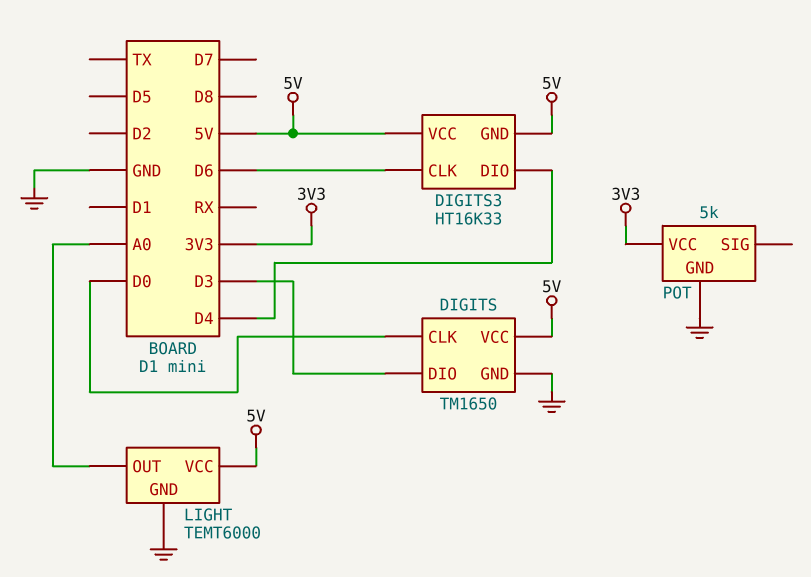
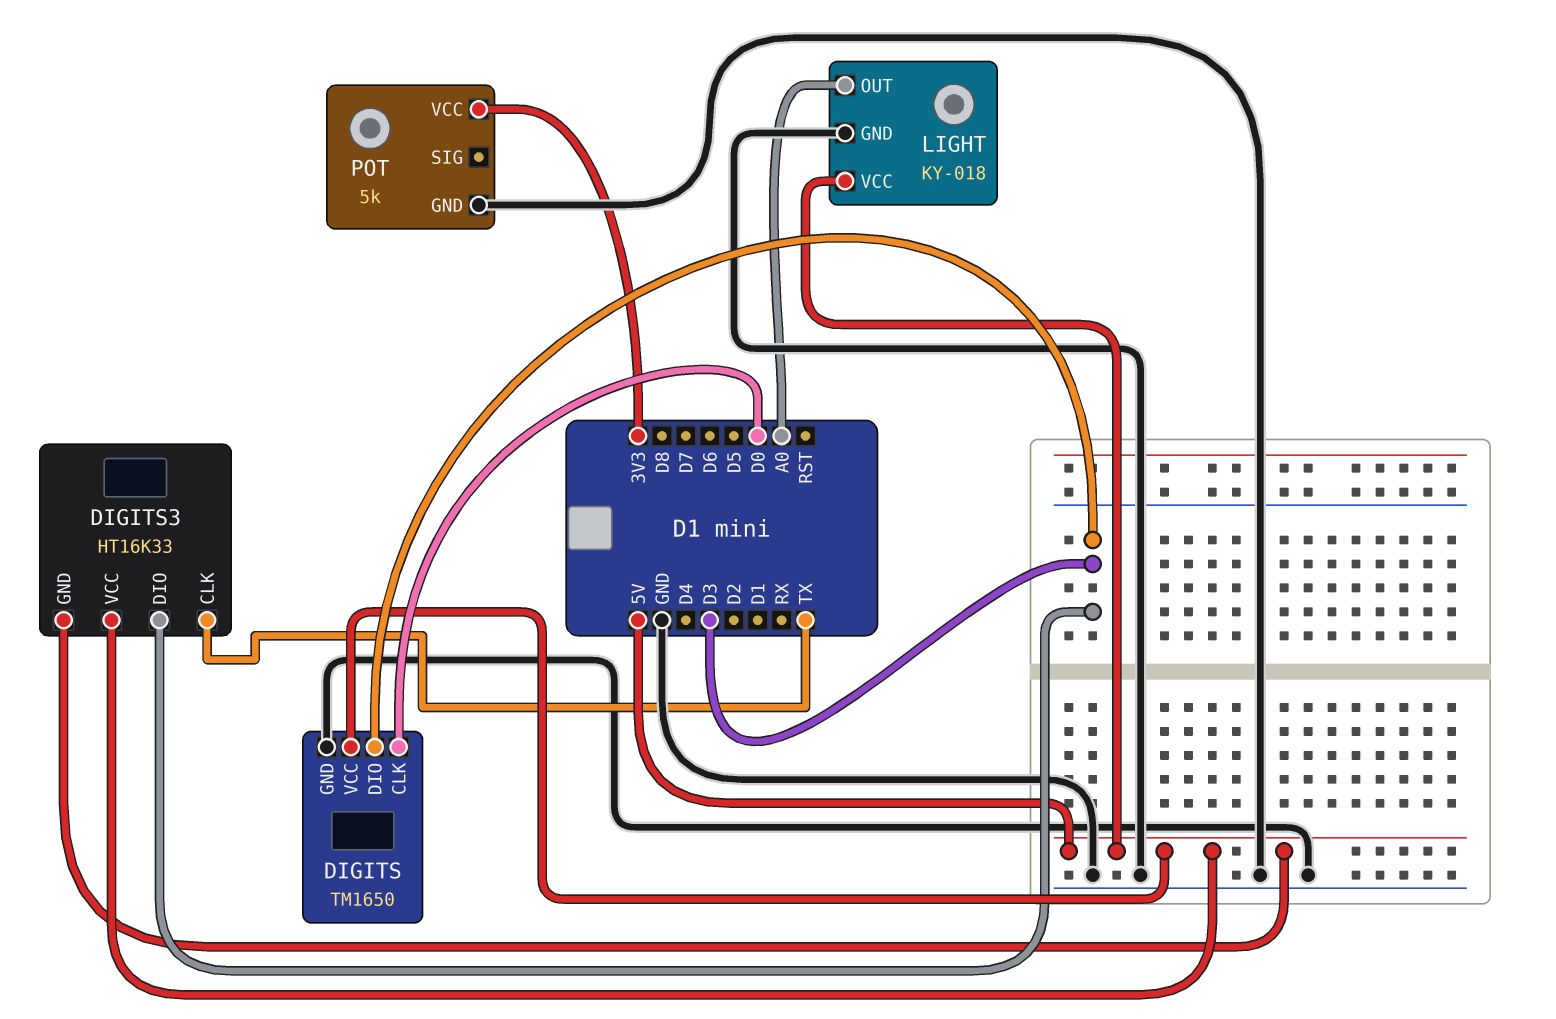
DIGITS3 pin CLK: D6 -> TX
DIGITS3 pin DIO: D4 -> D3
LIGHT: TEMT6000 -> KY-018

